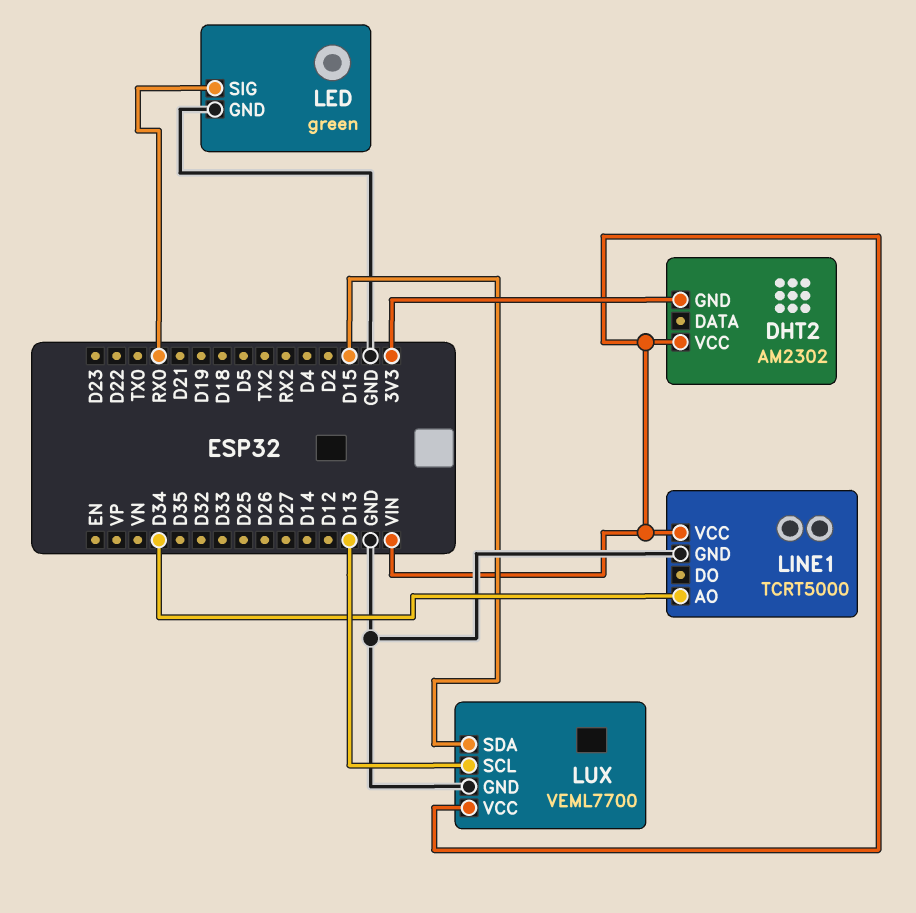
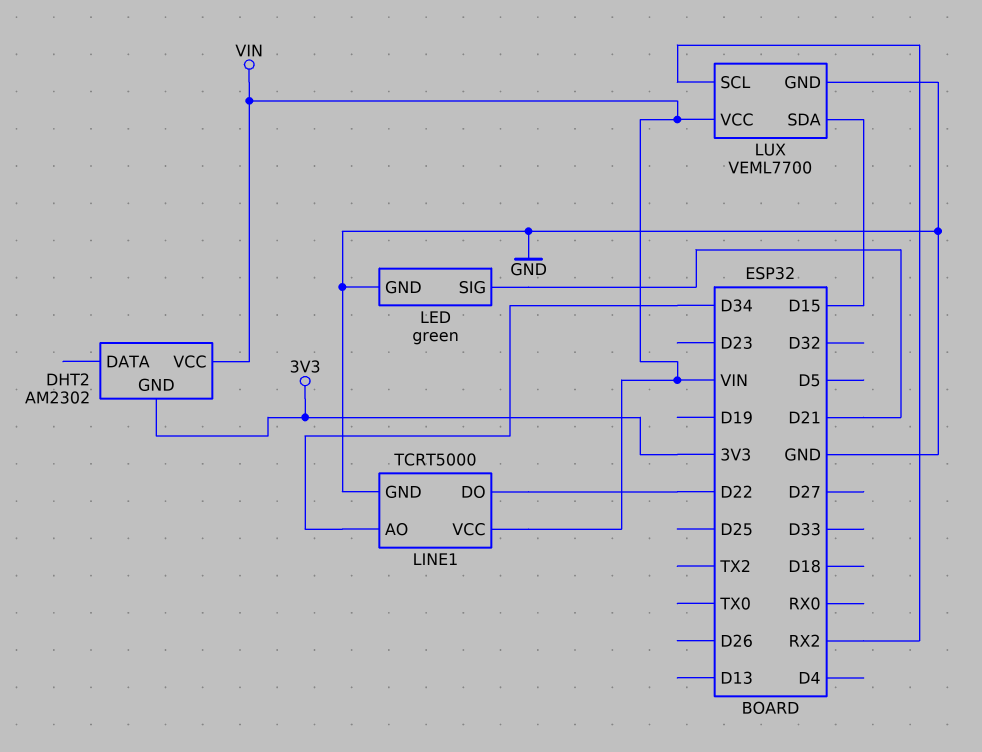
LED pin SIG: RX0 -> D21
LINE1 pin DO: none -> D22
LUX pin SCL: D13 -> RX2

